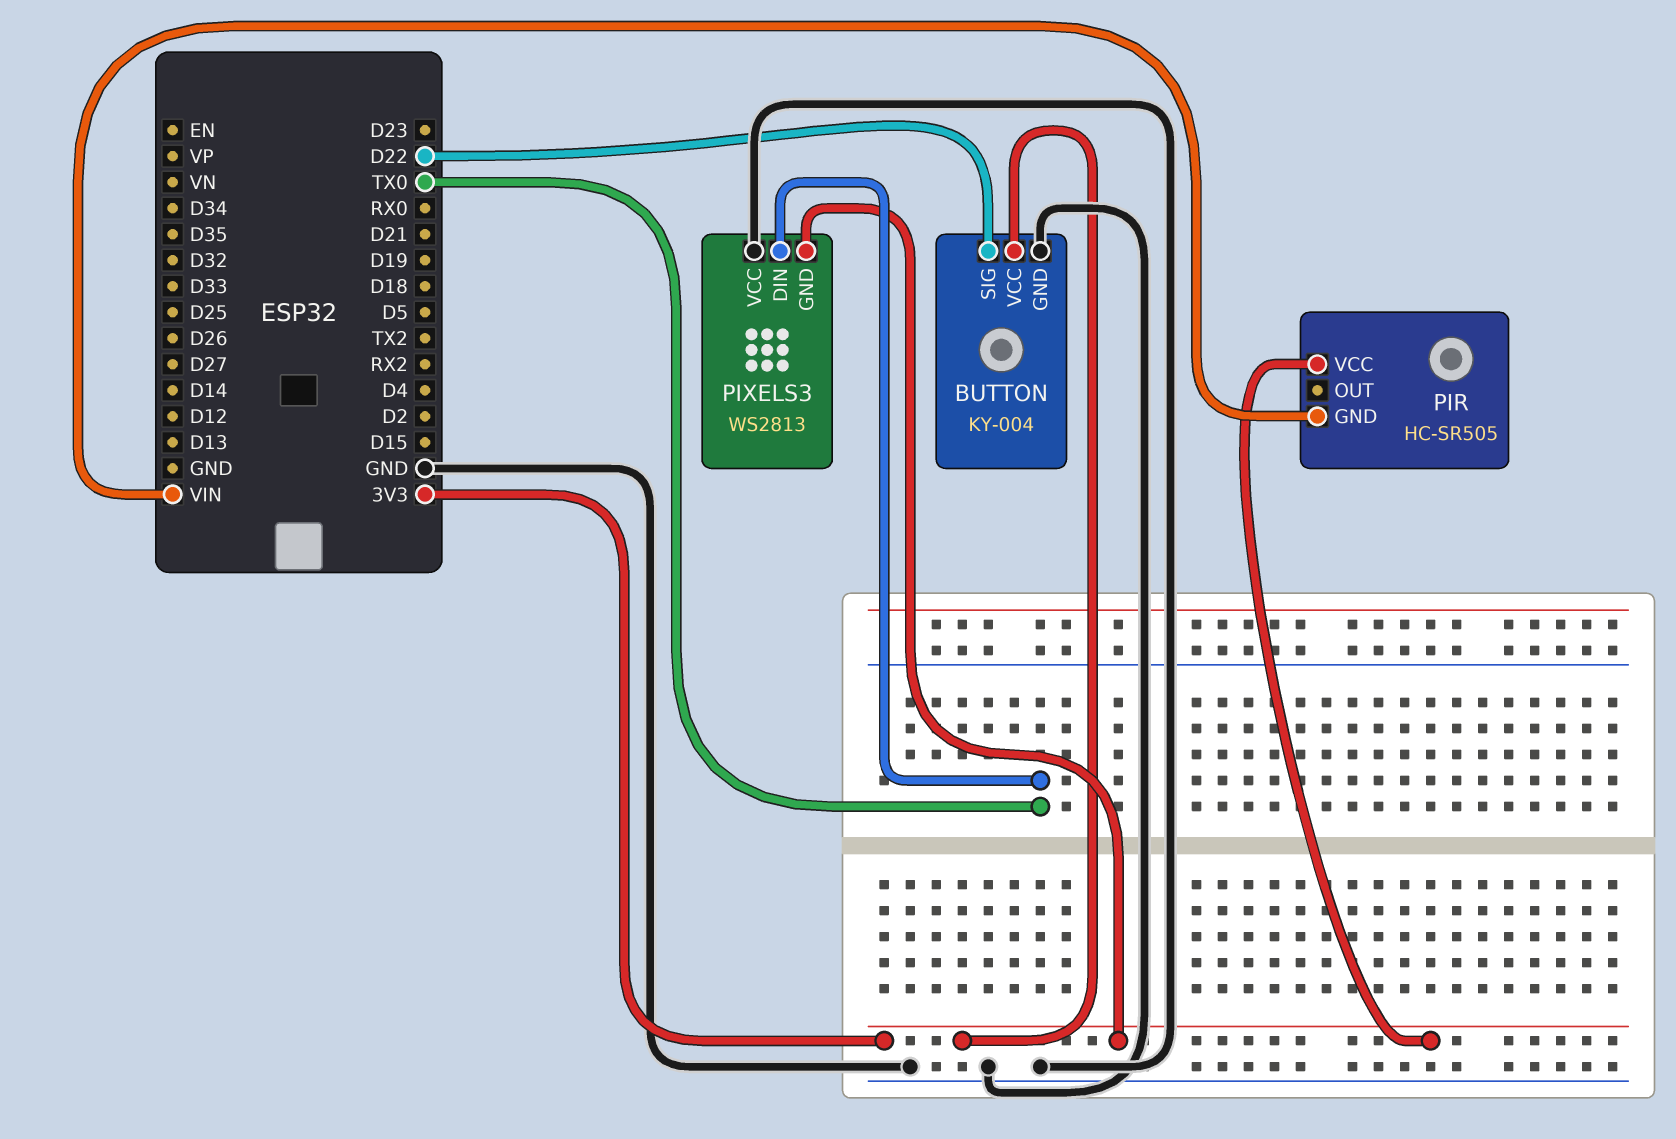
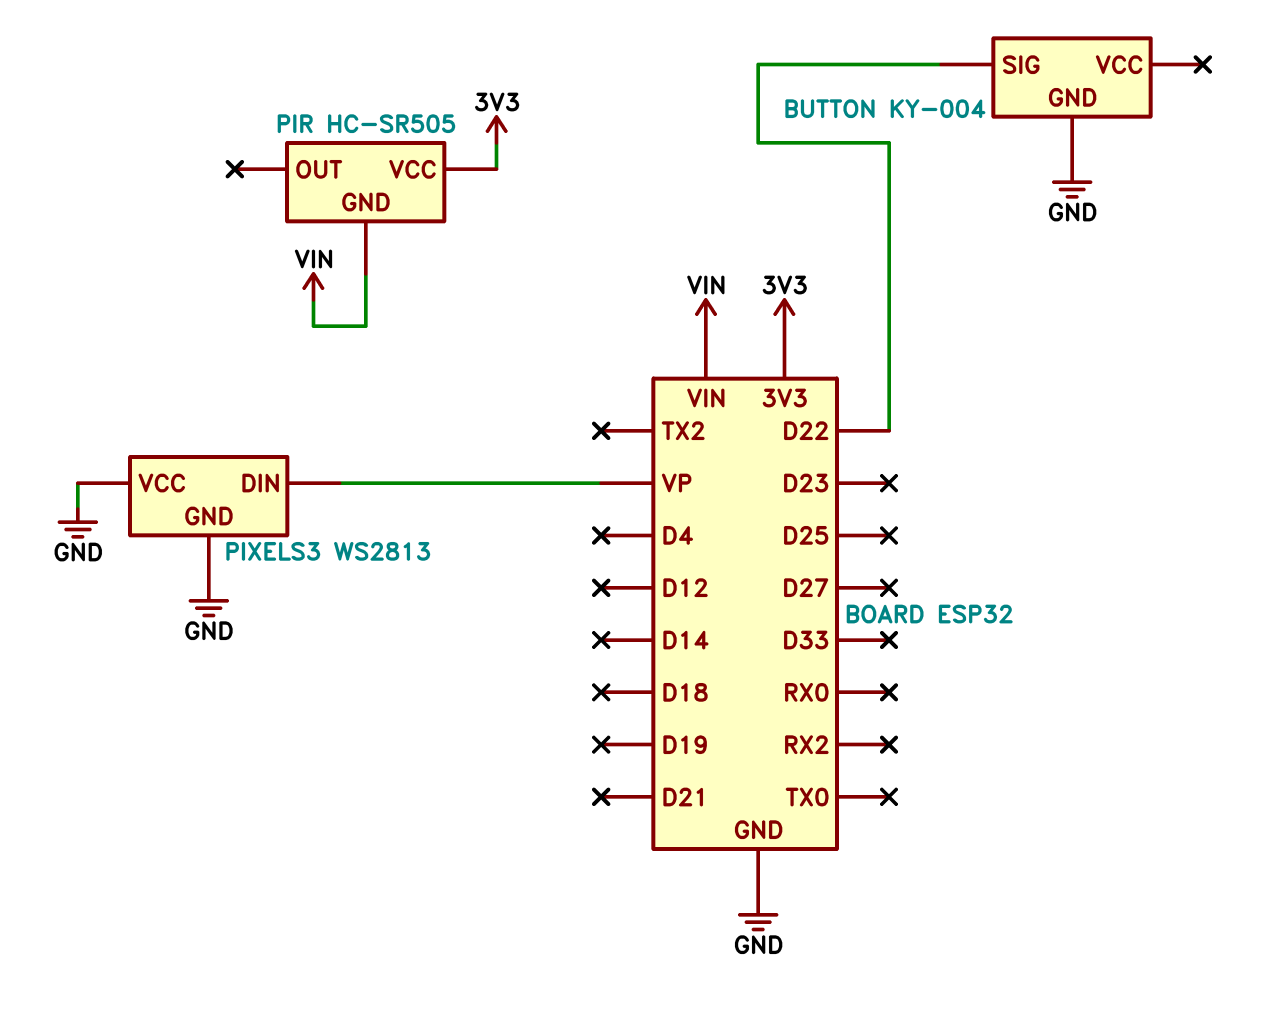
BUTTON pin VCC: 3V3 -> none
PIXELS3 pin DIN: TX0 -> VP
PIXELS3 pin GND: 3V3 -> GND

